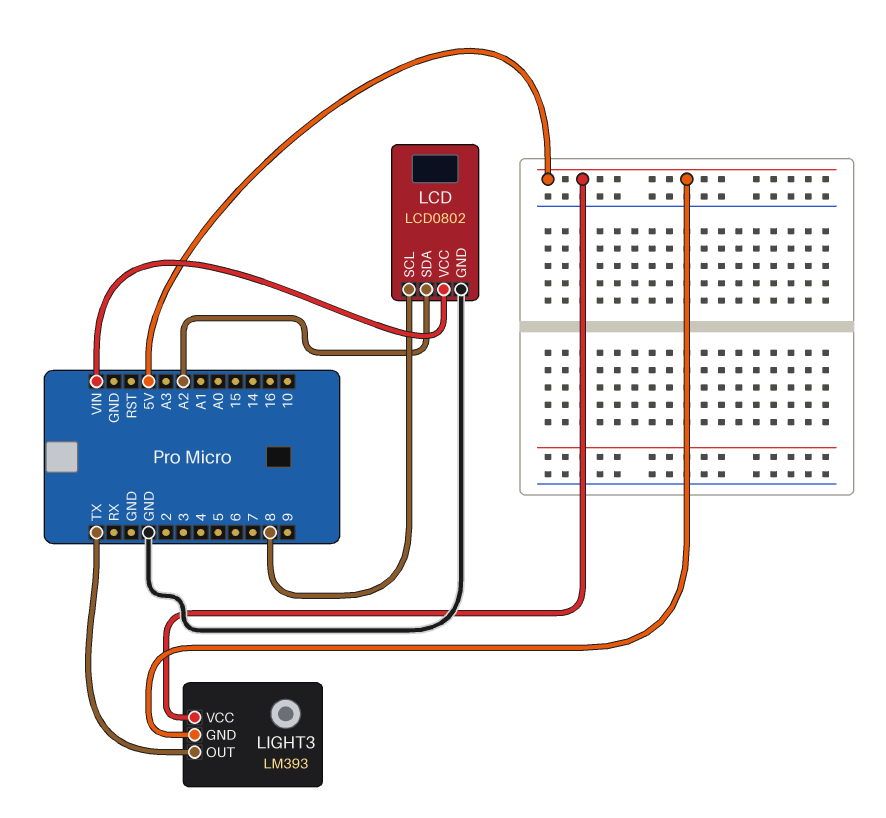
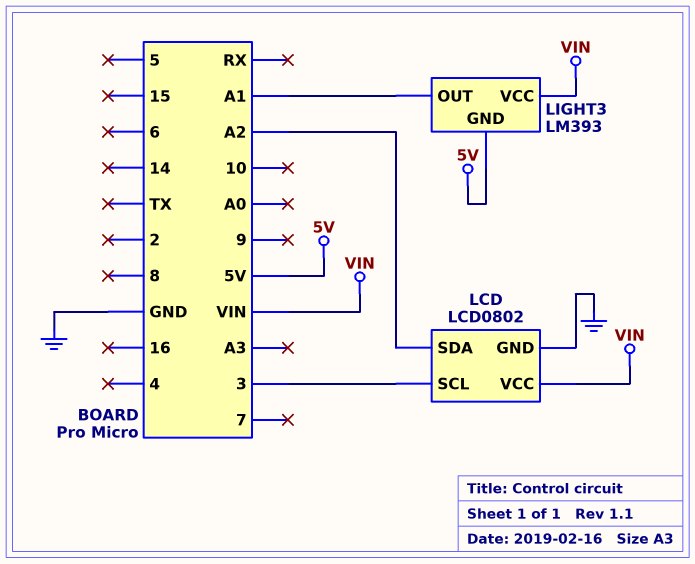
LCD pin SCL: 8 -> 3
LIGHT3 pin OUT: TX -> A1
LIGHT3 pin VCC: 5V -> VIN

